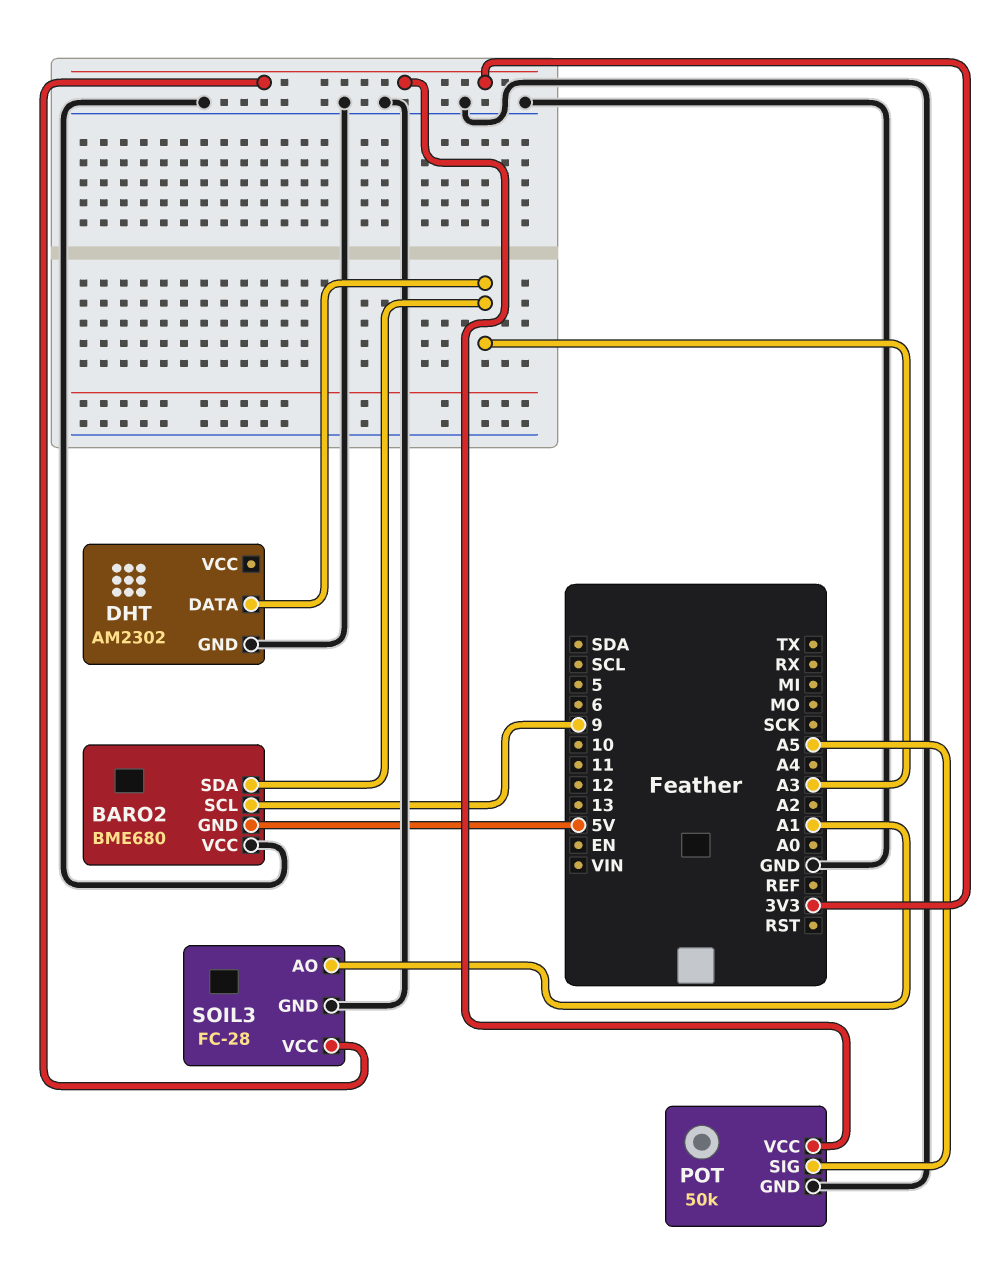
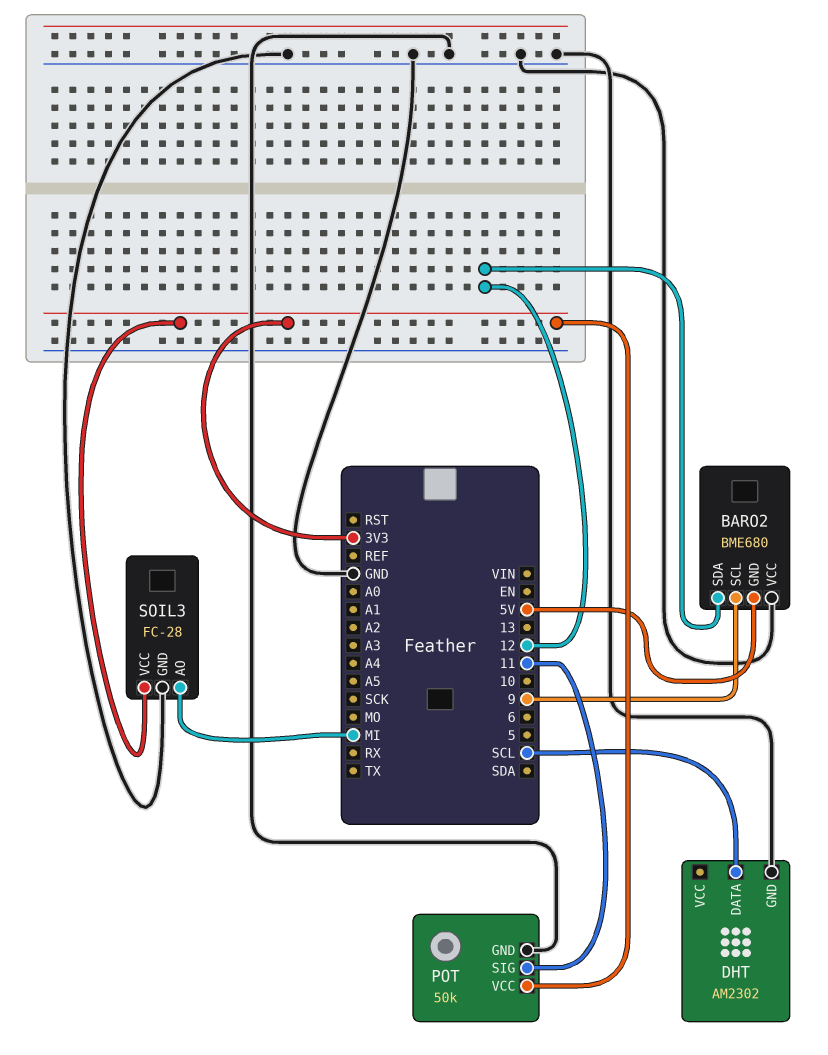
BARO2 pin SDA: A3 -> 12
DHT pin DATA: A3 -> SCL
POT pin SIG: A5 -> 11
SOIL3 pin AO: A1 -> MI

